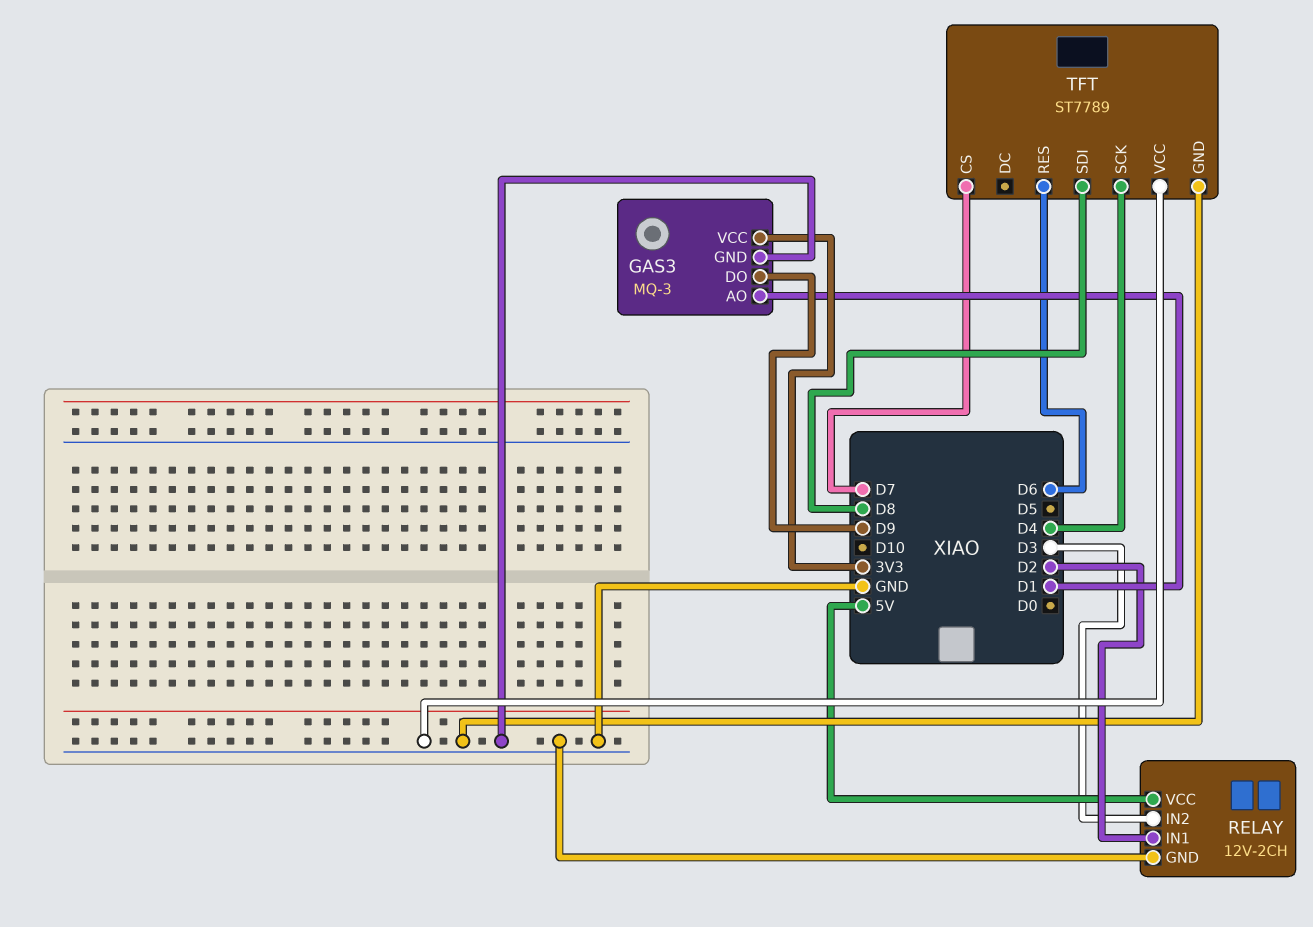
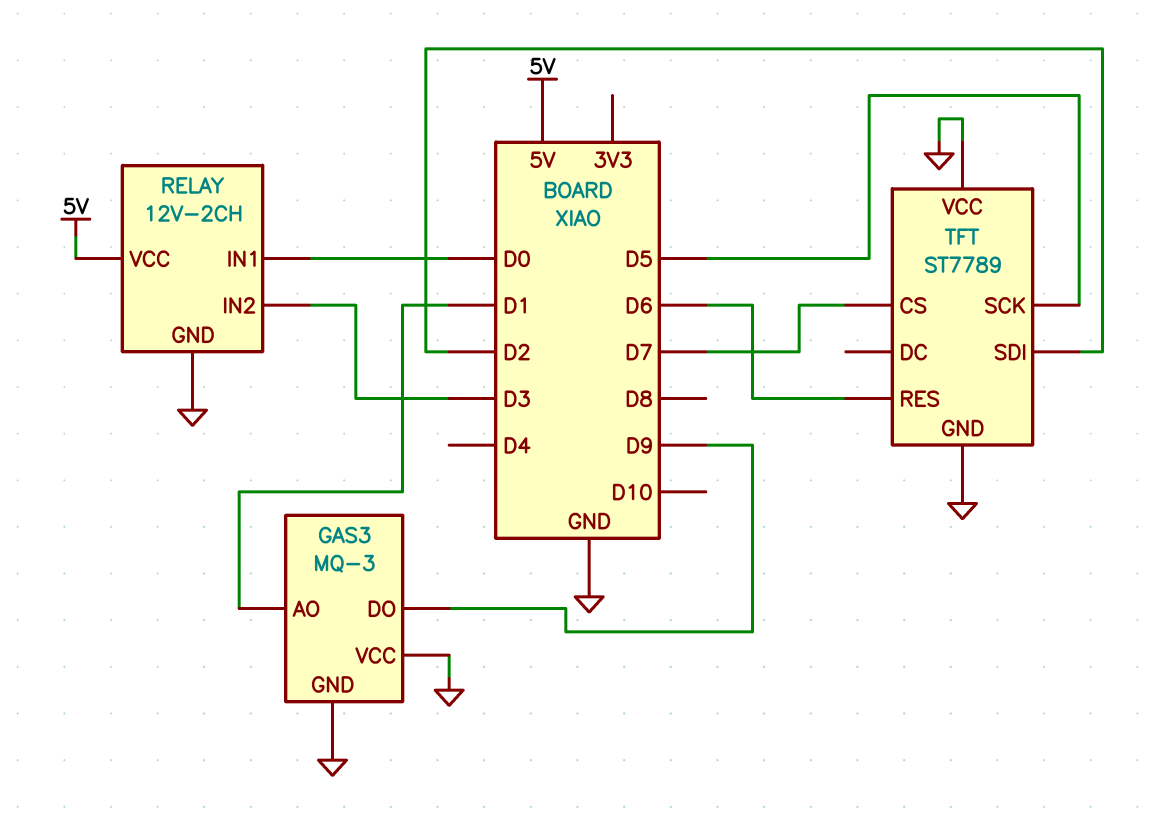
GAS3 pin VCC: 3V3 -> GND
RELAY pin IN1: D2 -> D0
TFT pin SCK: D4 -> D5
TFT pin SDI: D8 -> D2

